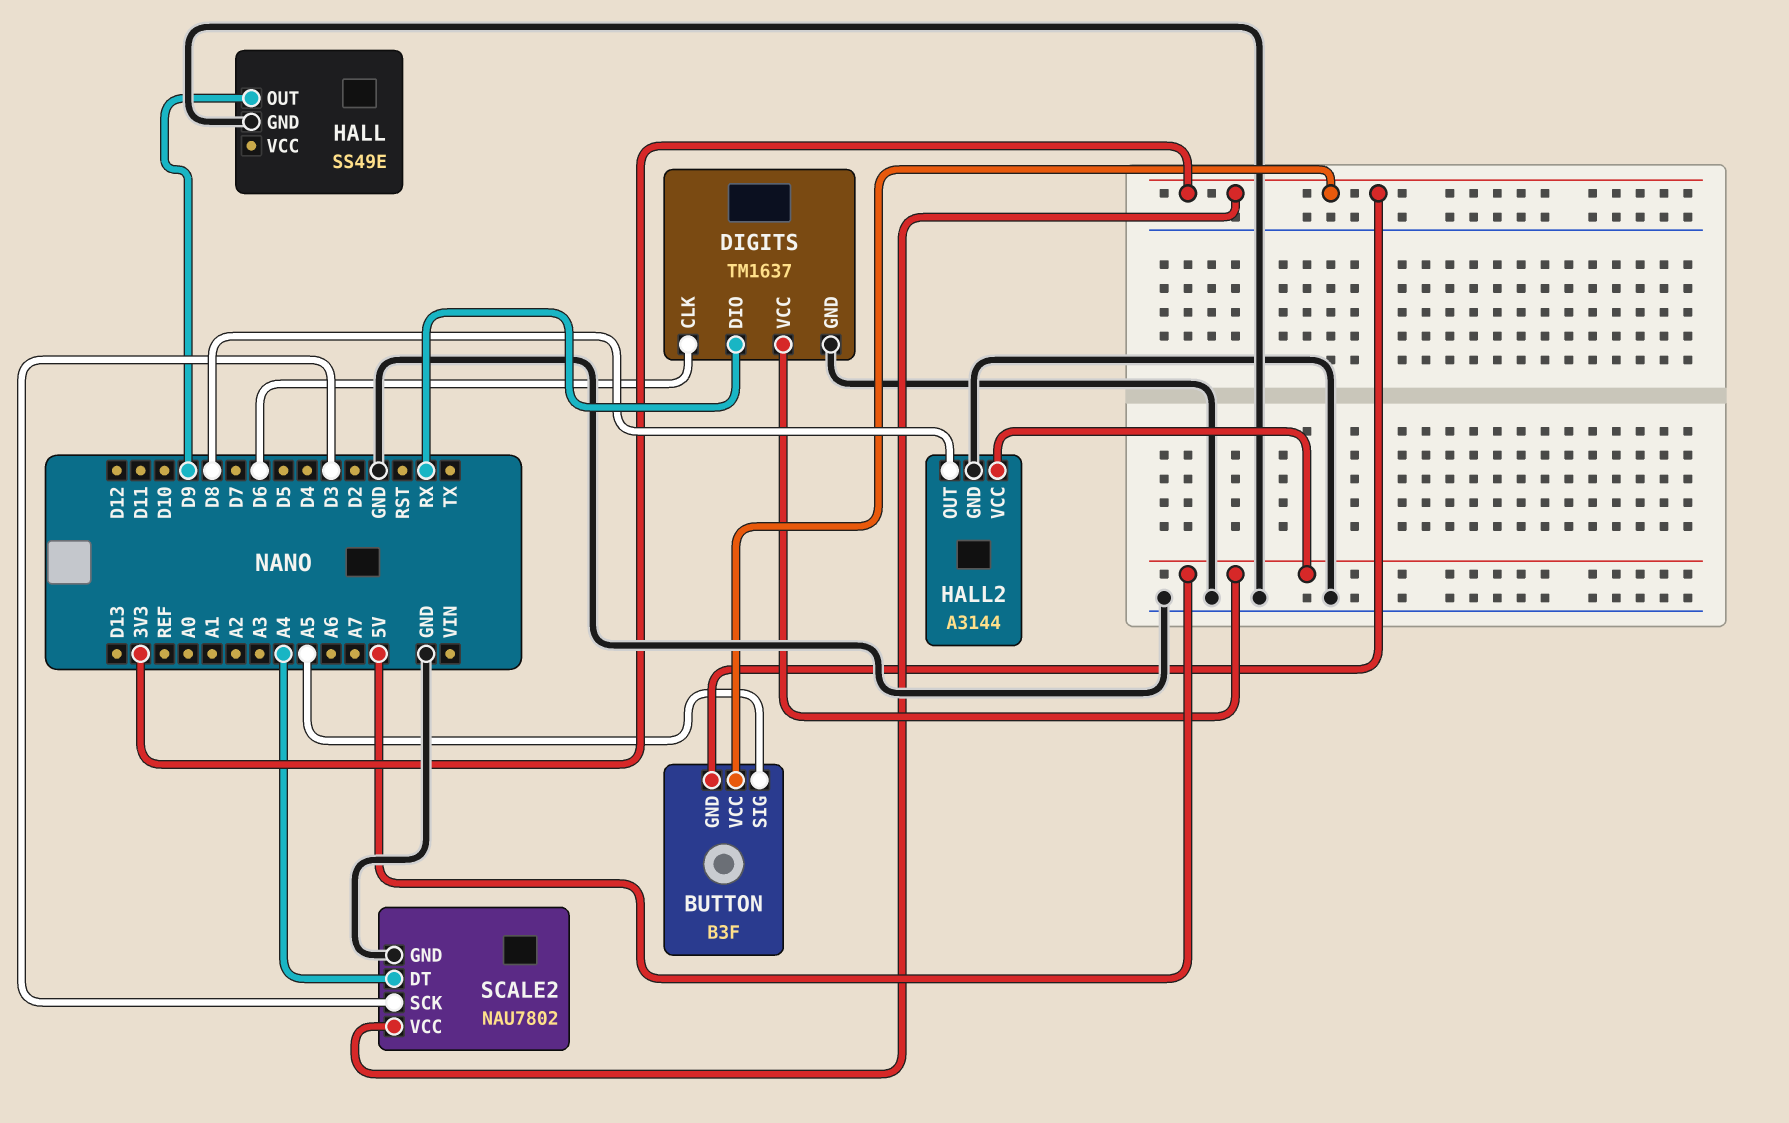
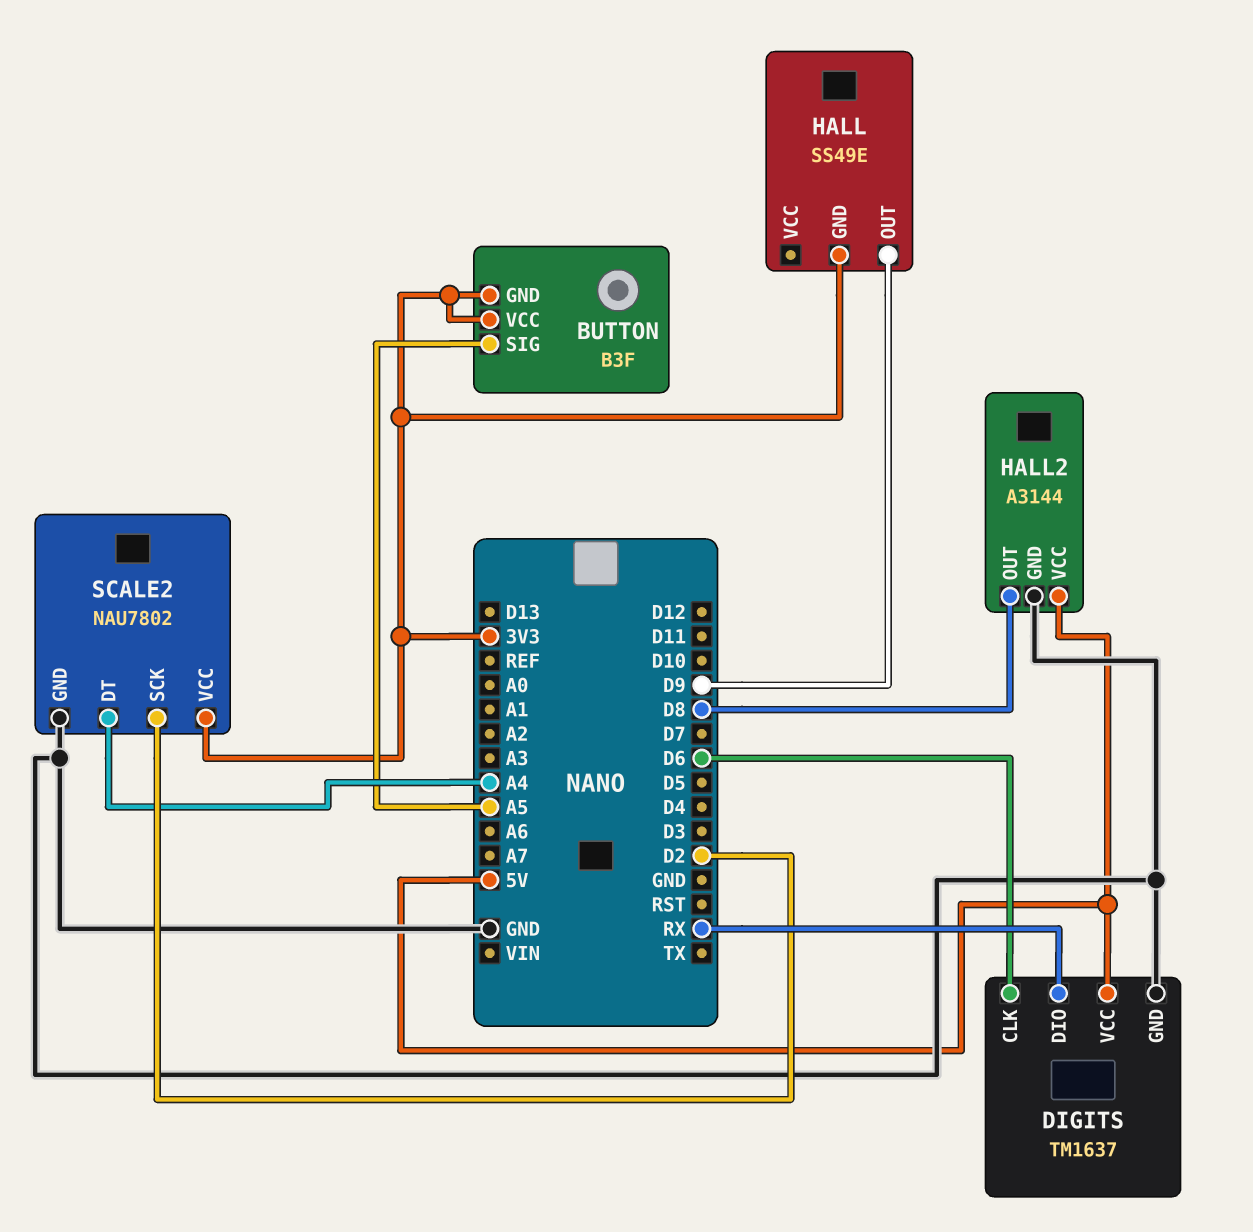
HALL pin GND: GND -> 3V3
SCALE2 pin SCK: D3 -> D2

